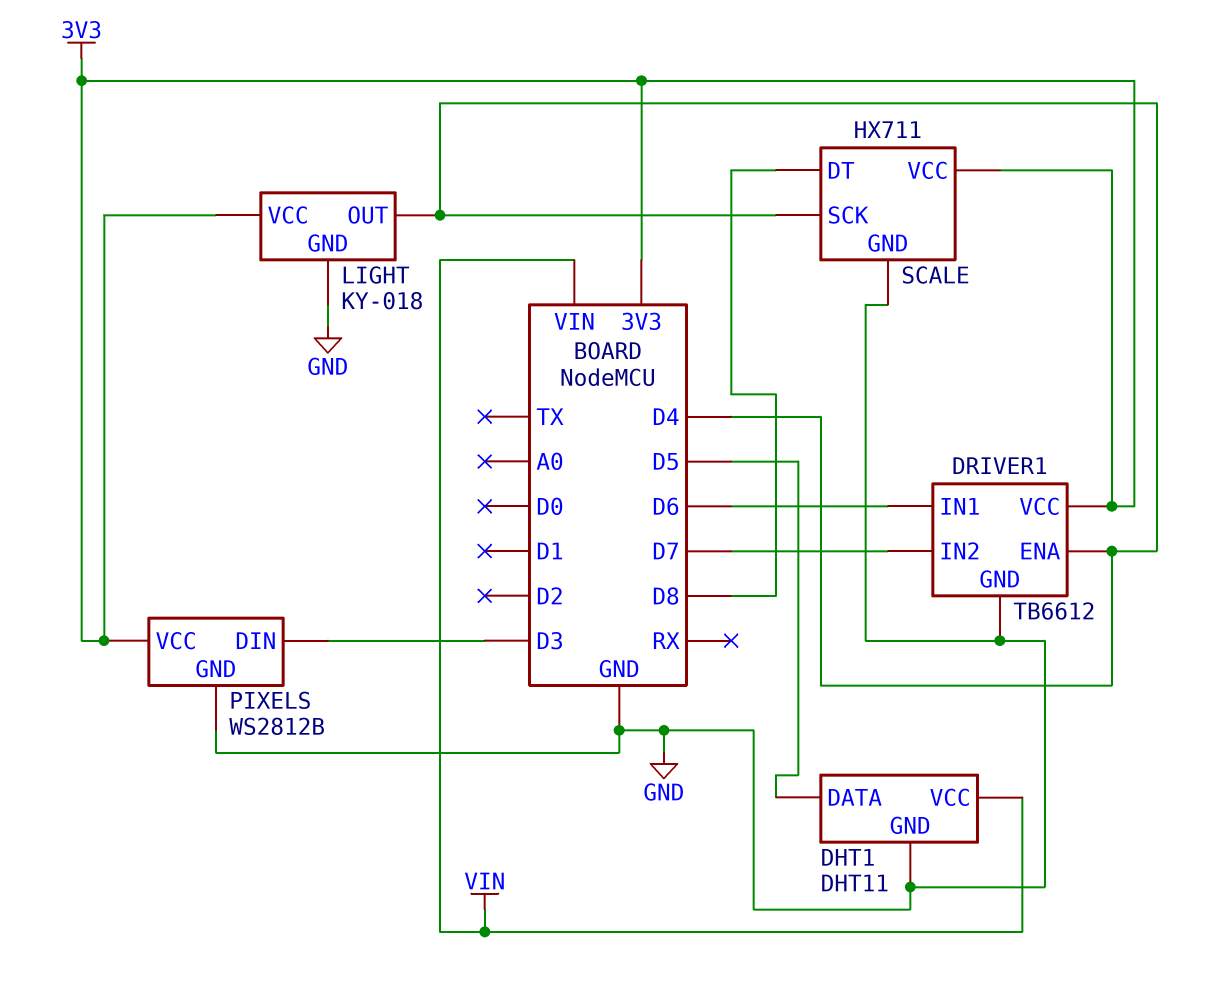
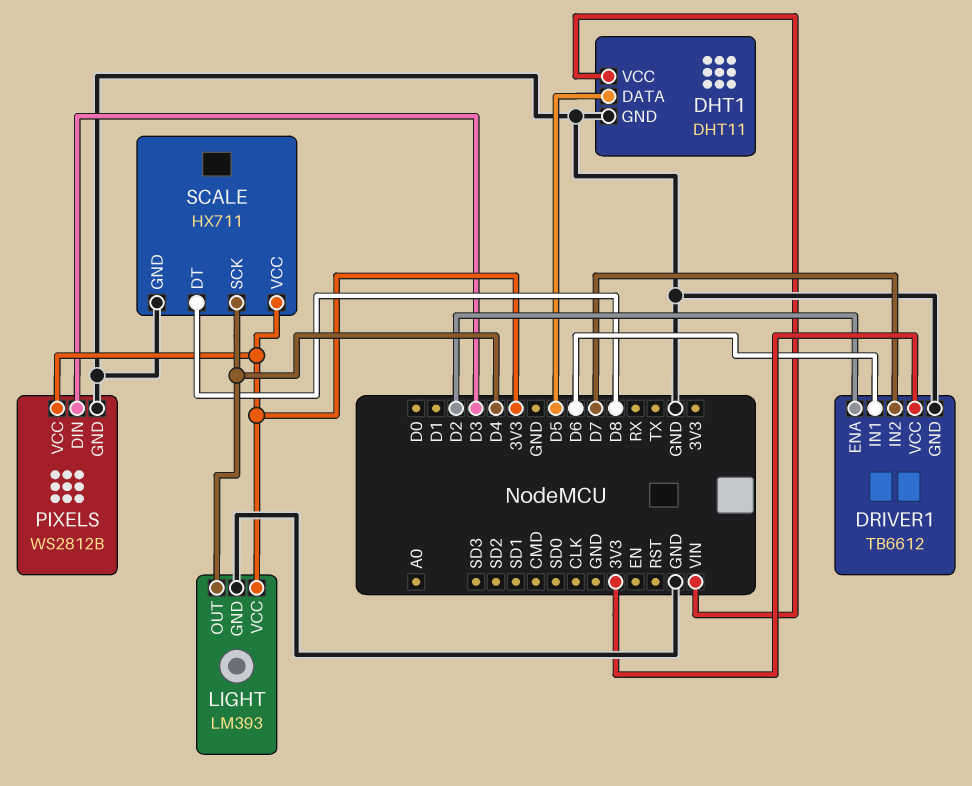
DRIVER1 pin ENA: D4 -> D2
LIGHT: KY-018 -> LM393

